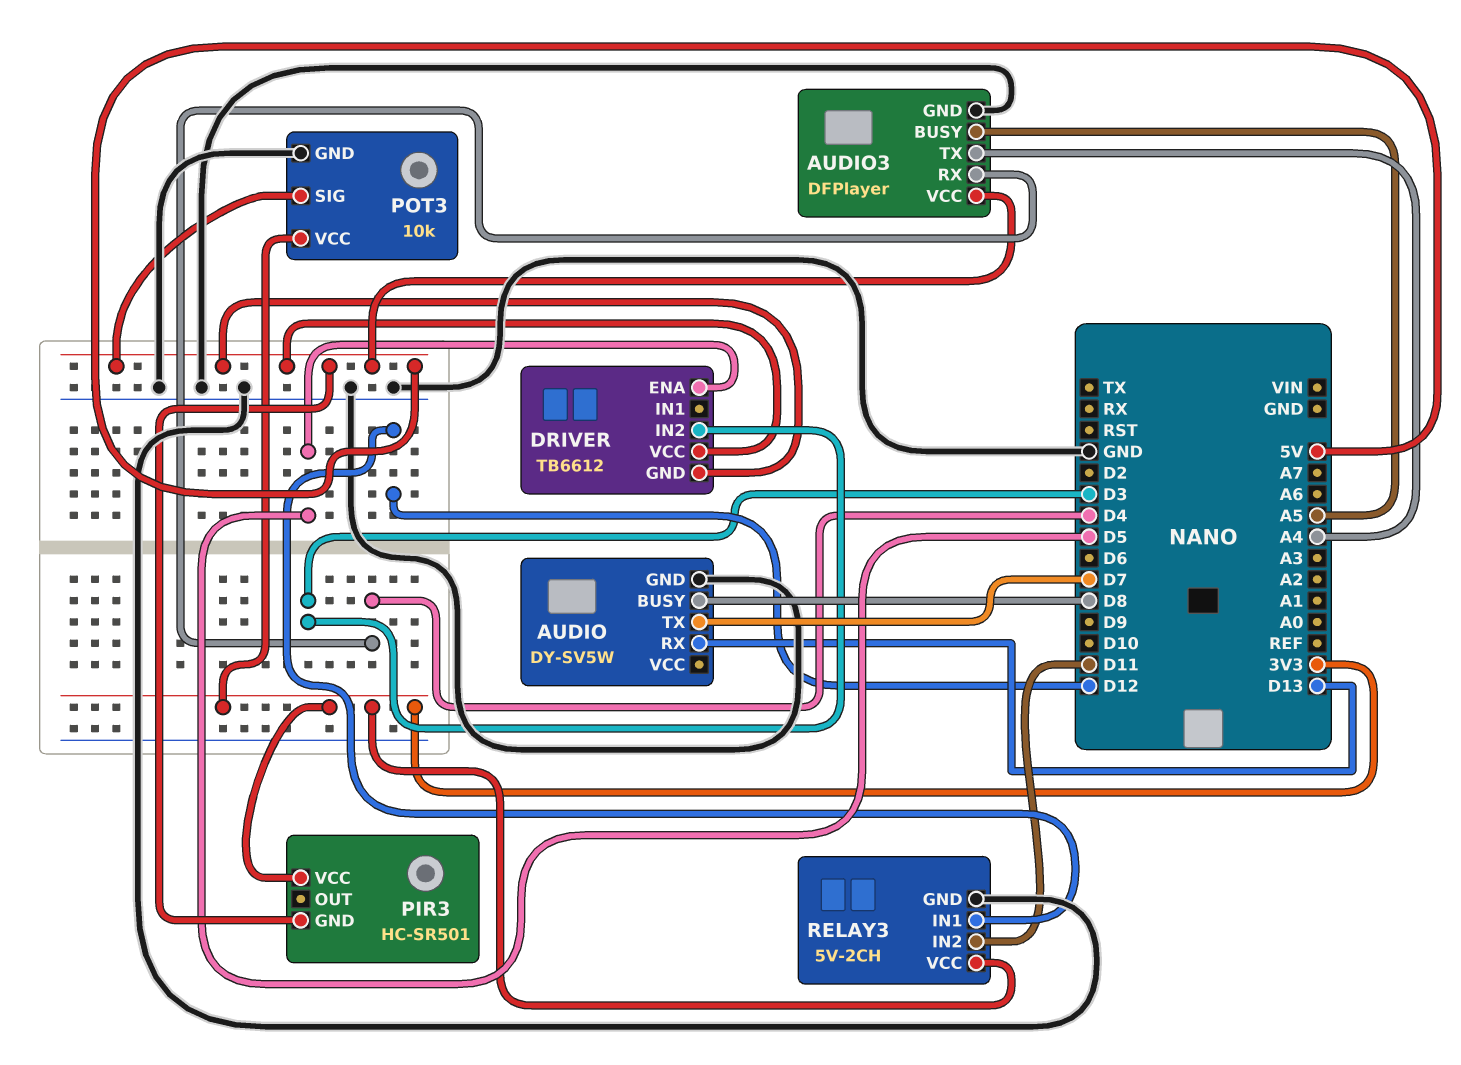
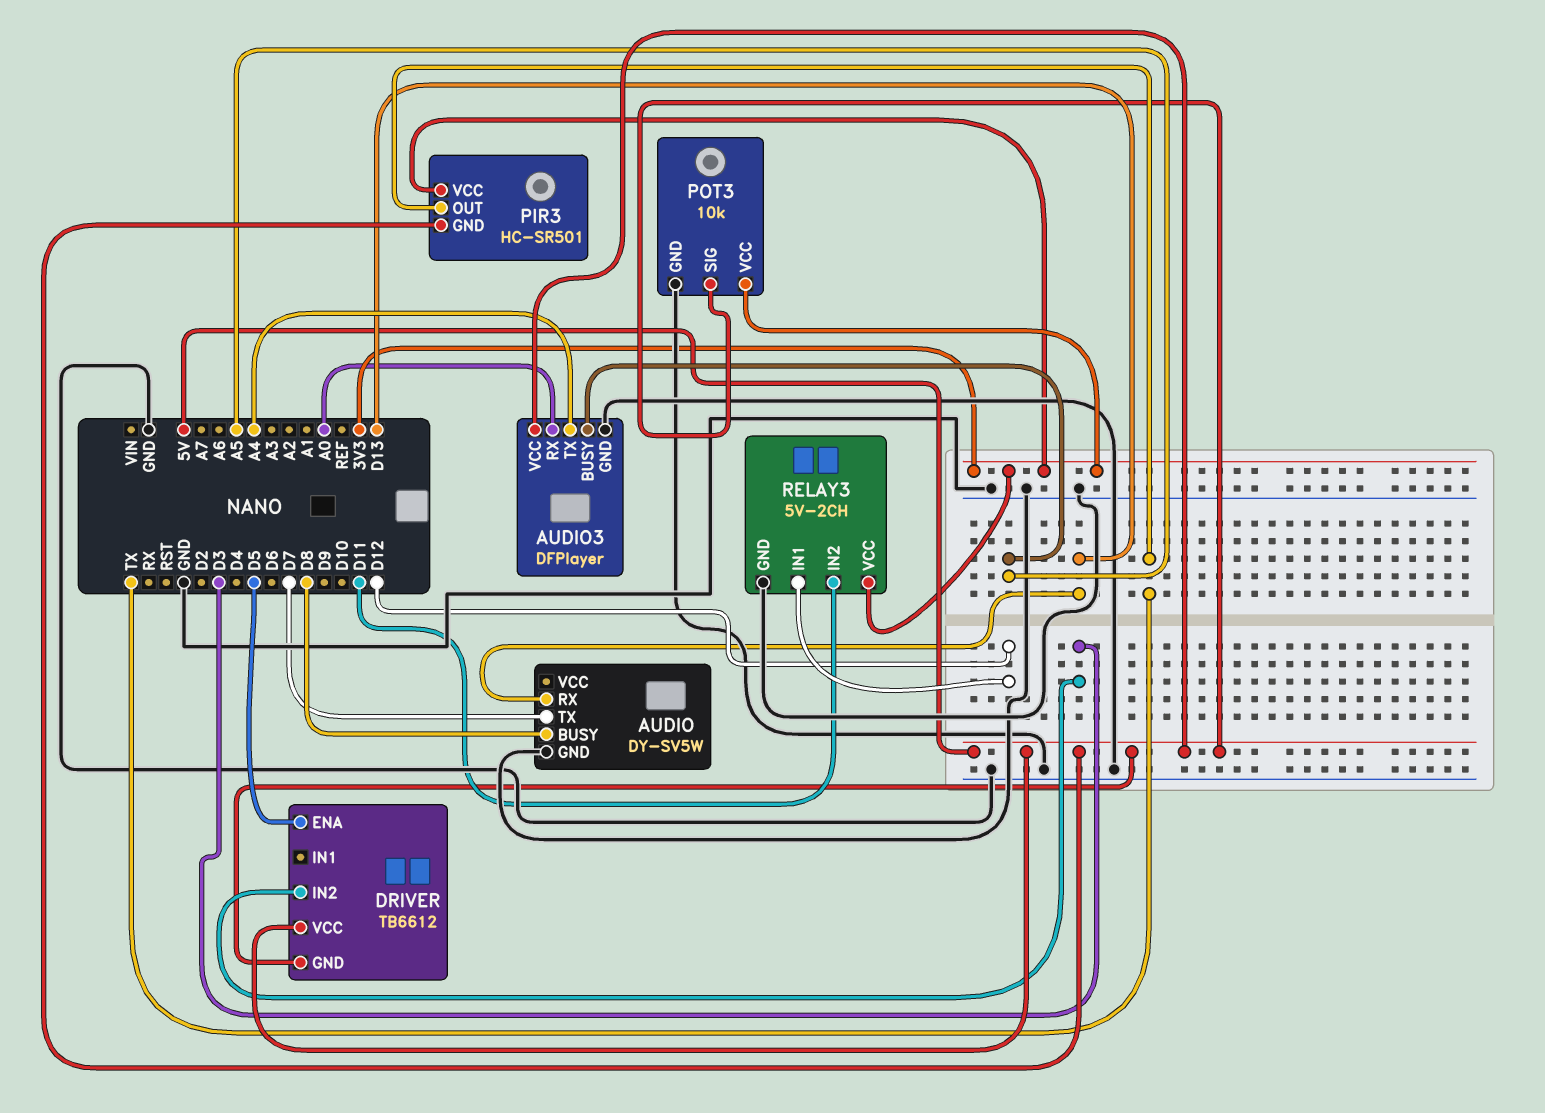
AUDIO3 pin RX: D4 -> A0
PIR3 pin OUT: none -> TX

